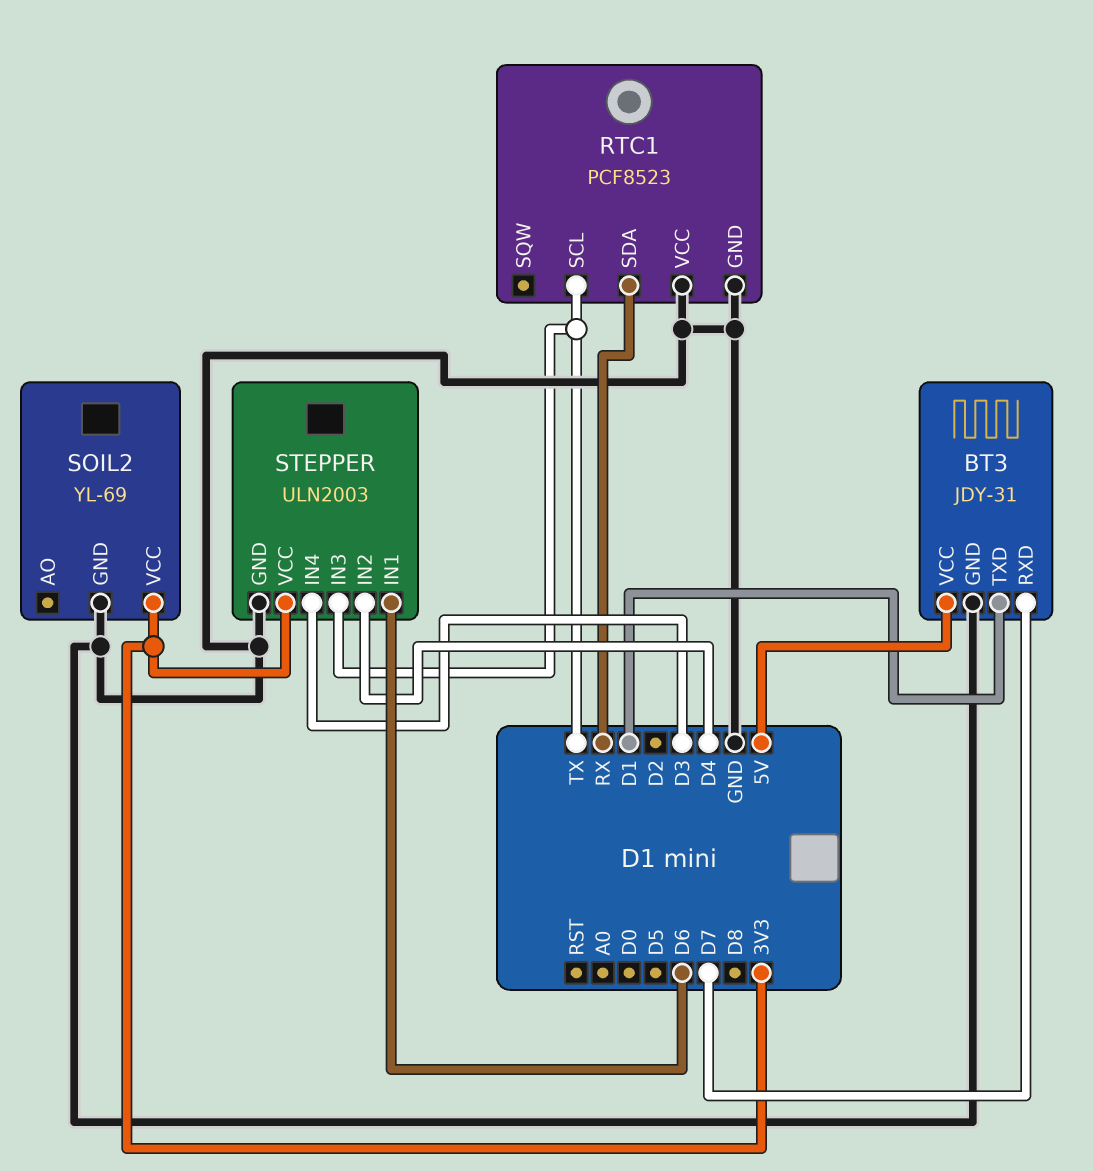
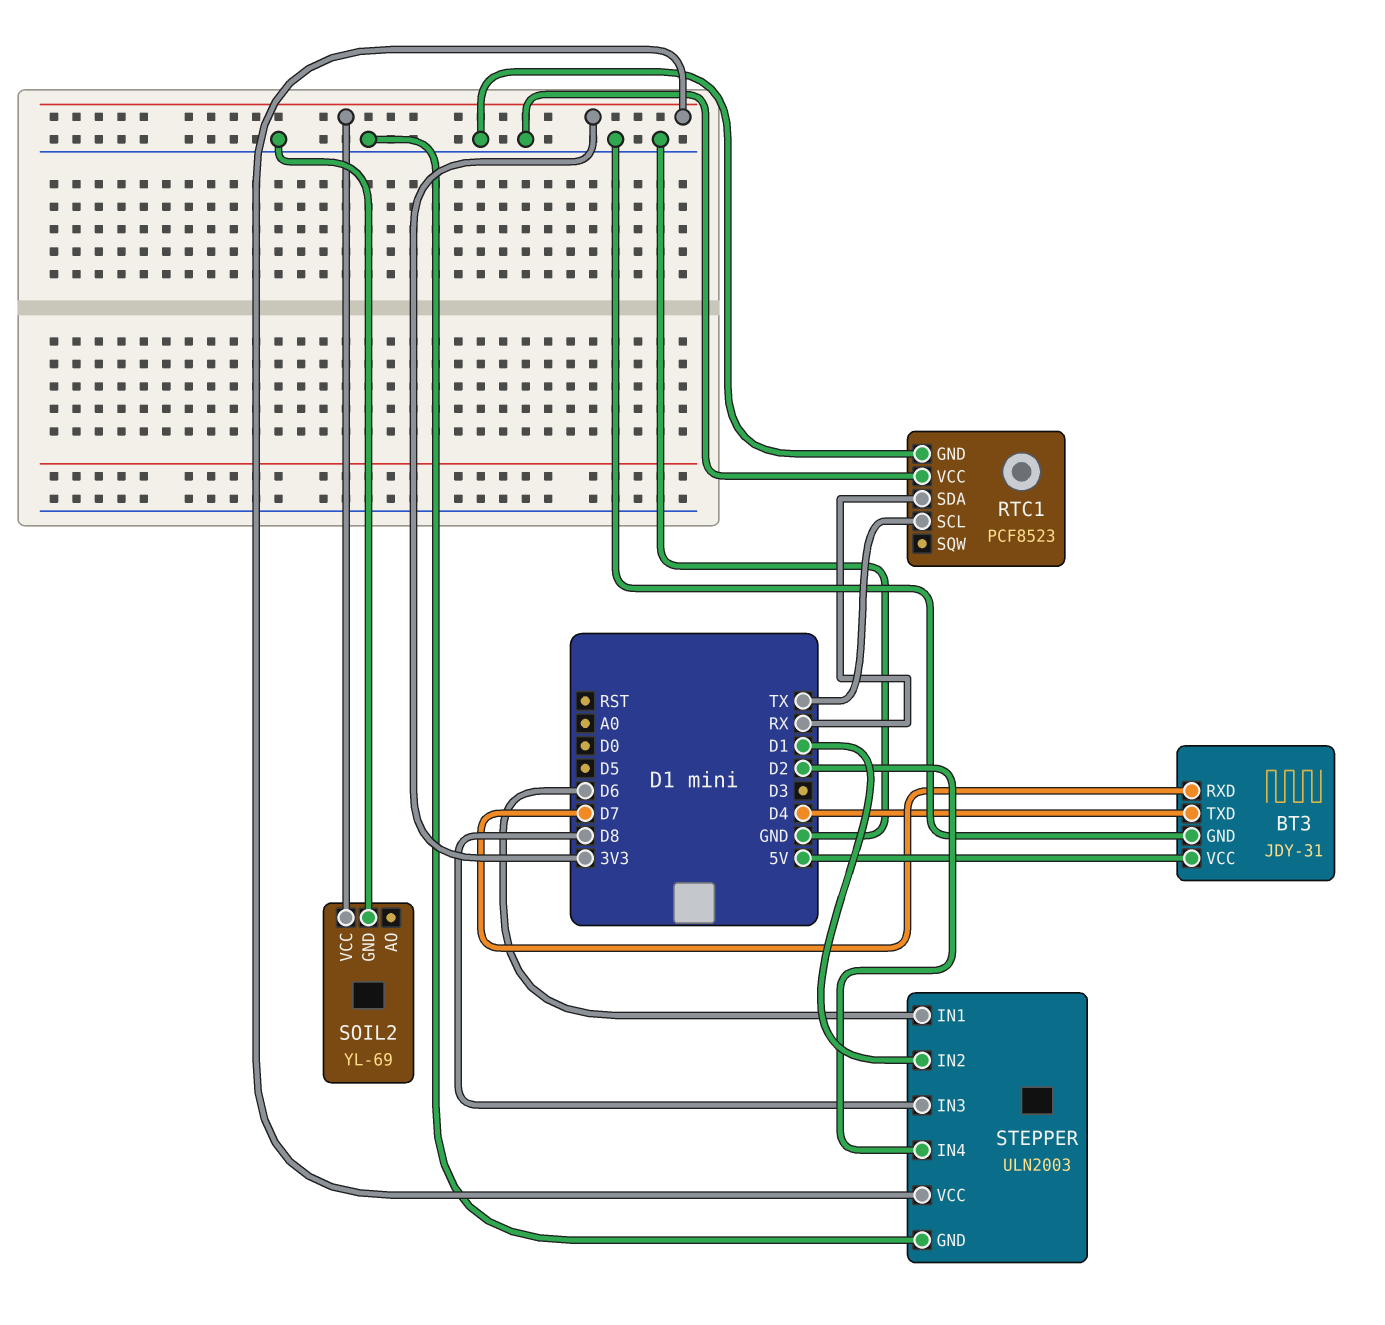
BT3 pin TXD: D1 -> D4
STEPPER pin IN2: D4 -> D1
STEPPER pin IN3: TX -> D8
STEPPER pin IN4: D3 -> D2

